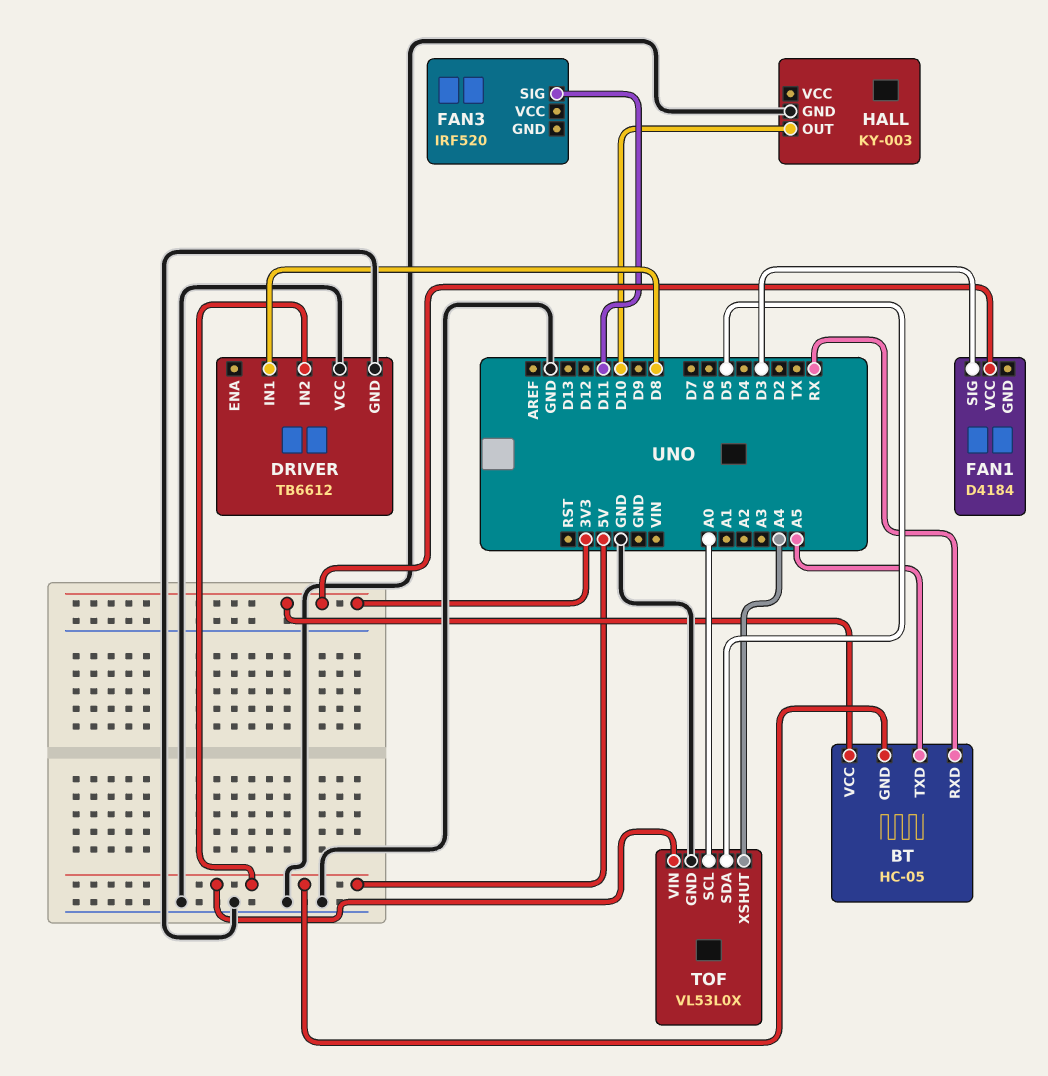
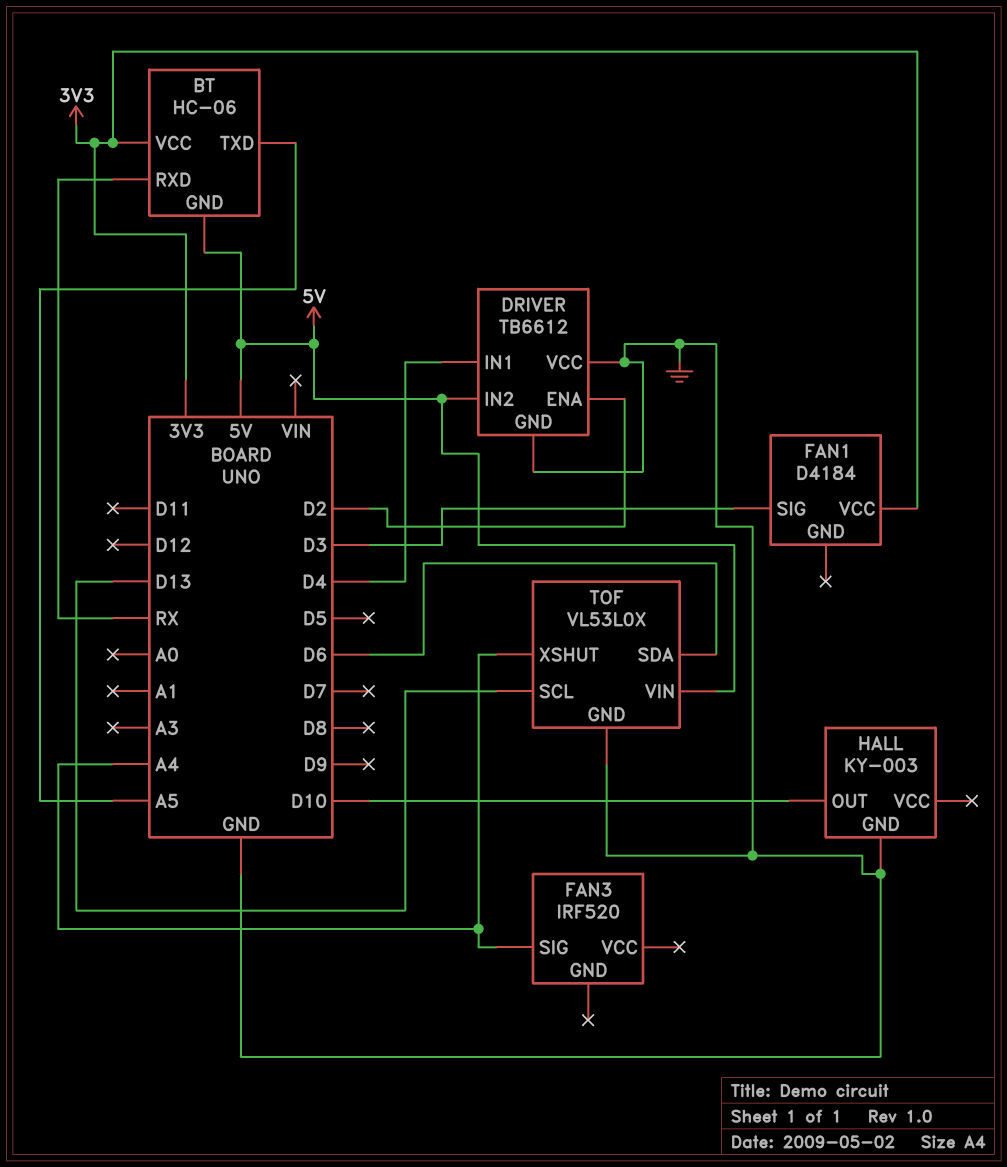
BT: HC-05 -> HC-06
DRIVER pin ENA: none -> D2
DRIVER pin IN1: D8 -> D4
FAN3 pin SIG: D11 -> A4
TOF pin SCL: A0 -> D13
TOF pin SDA: D5 -> D6

